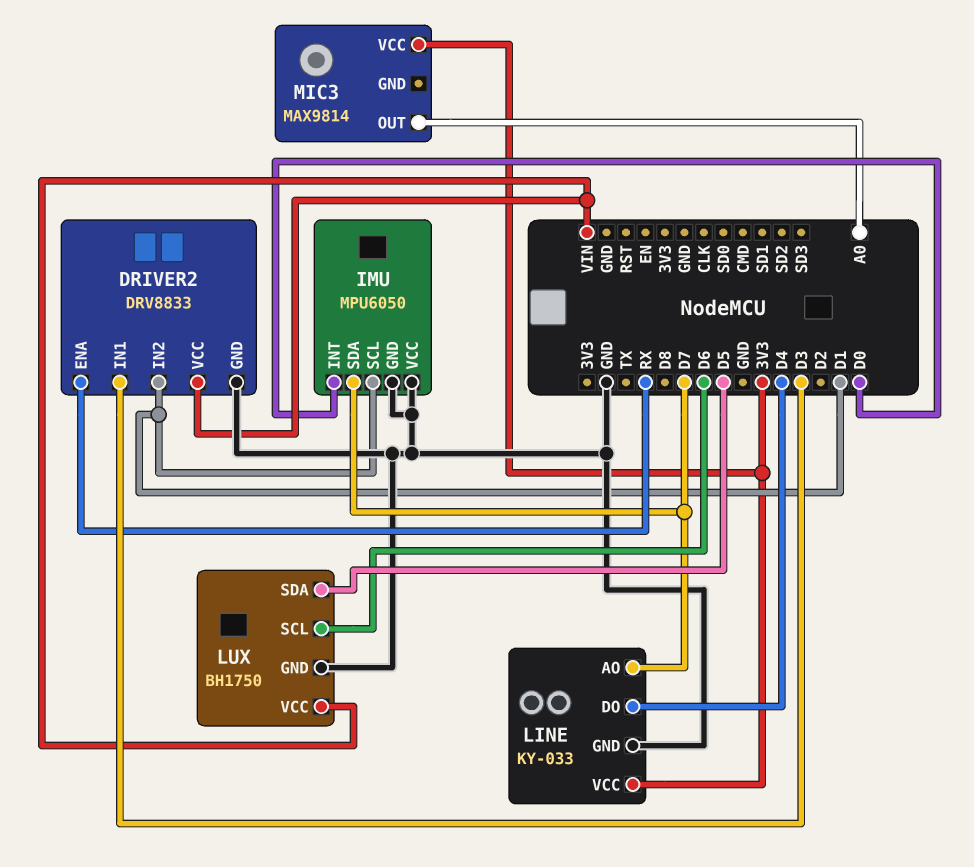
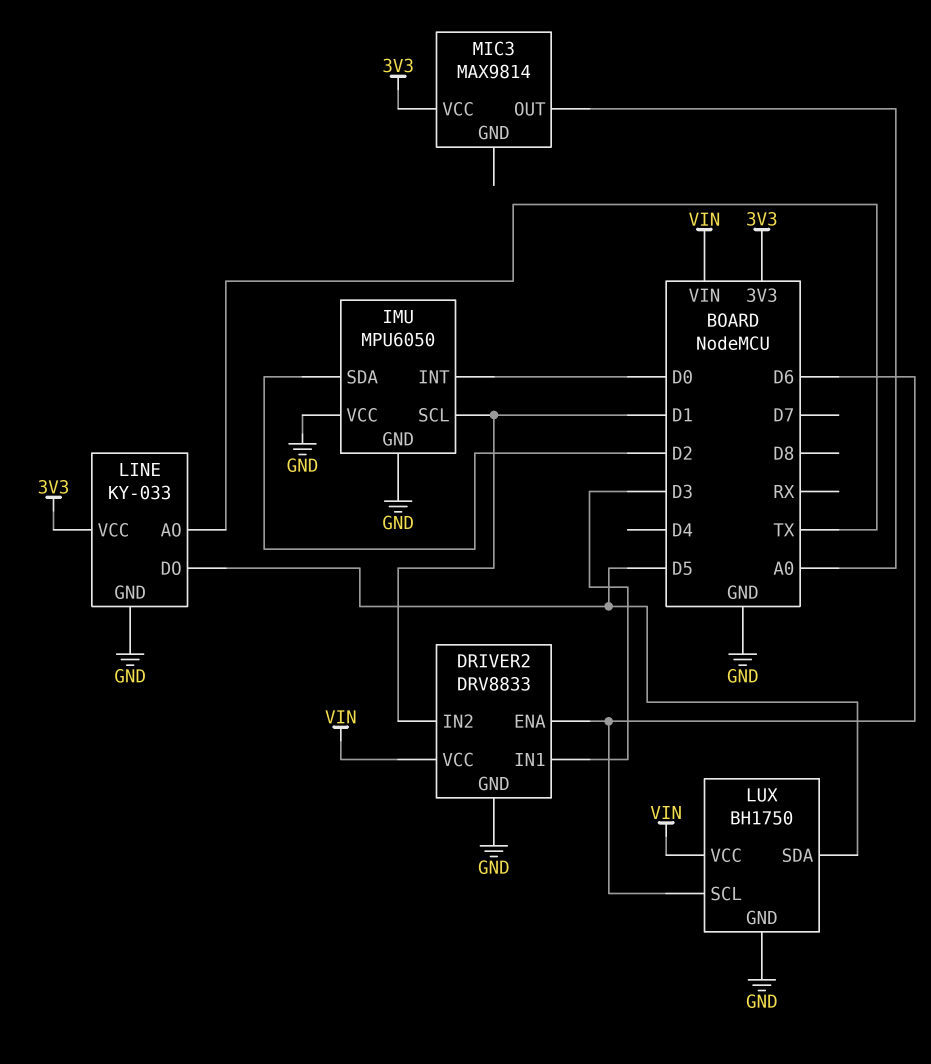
DRIVER2 pin ENA: RX -> D6
IMU pin SDA: D7 -> D2
LINE pin AO: D7 -> TX
LINE pin DO: D4 -> D5

